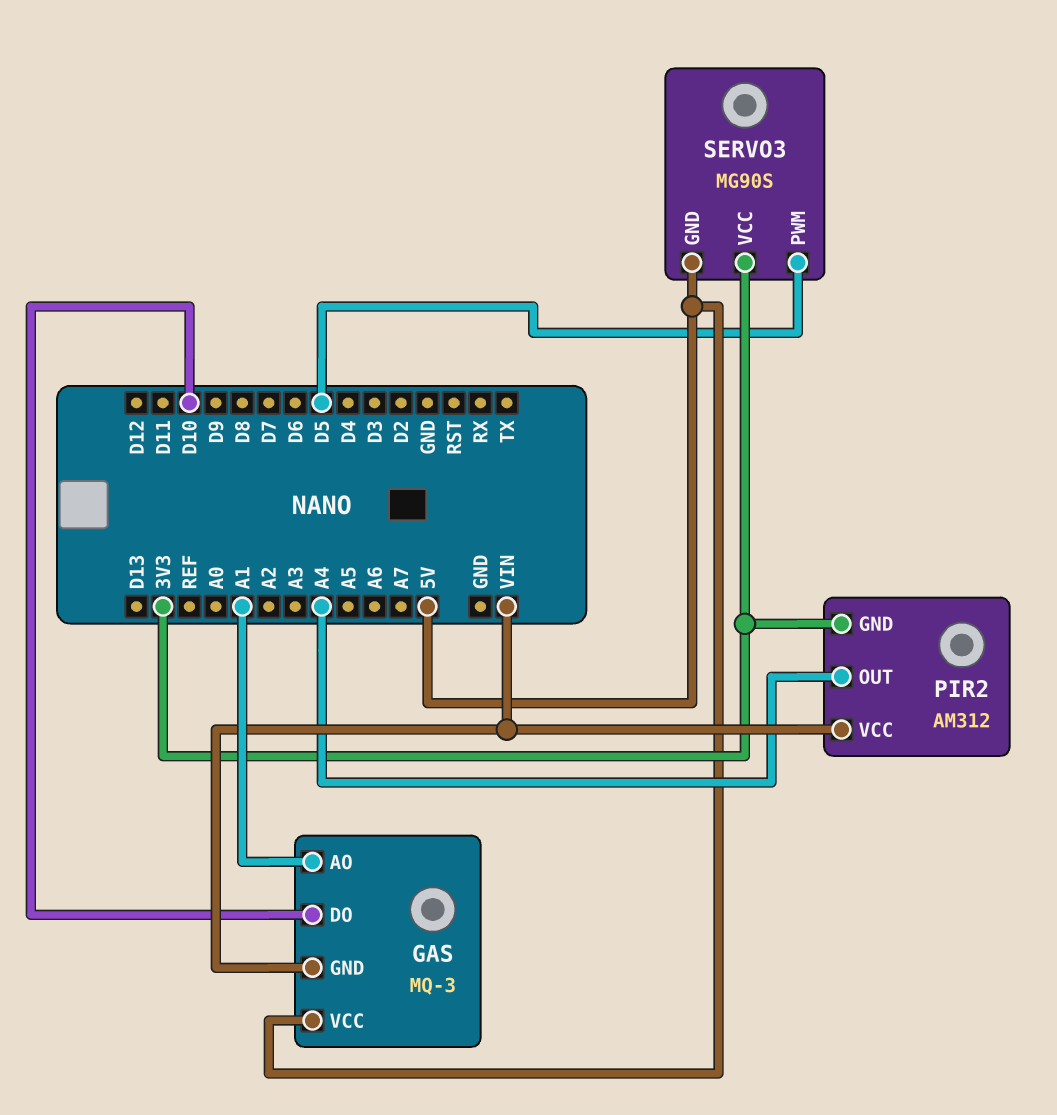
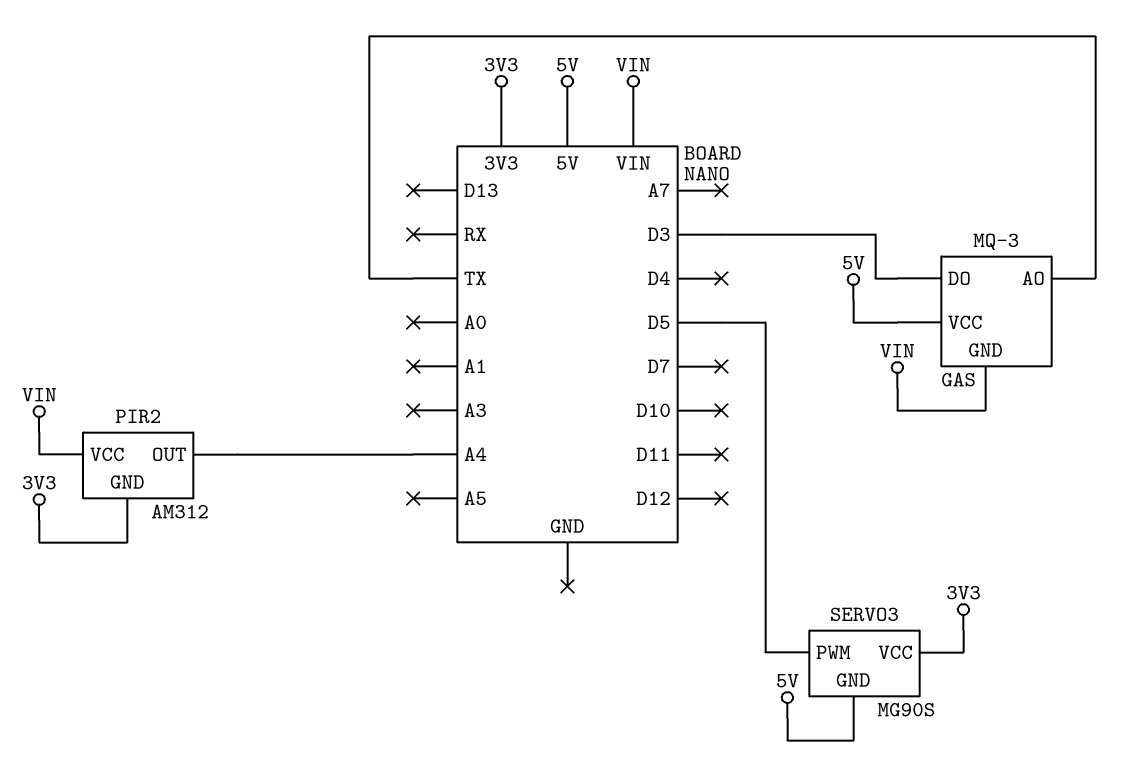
GAS pin AO: A1 -> TX
GAS pin DO: D10 -> D3

